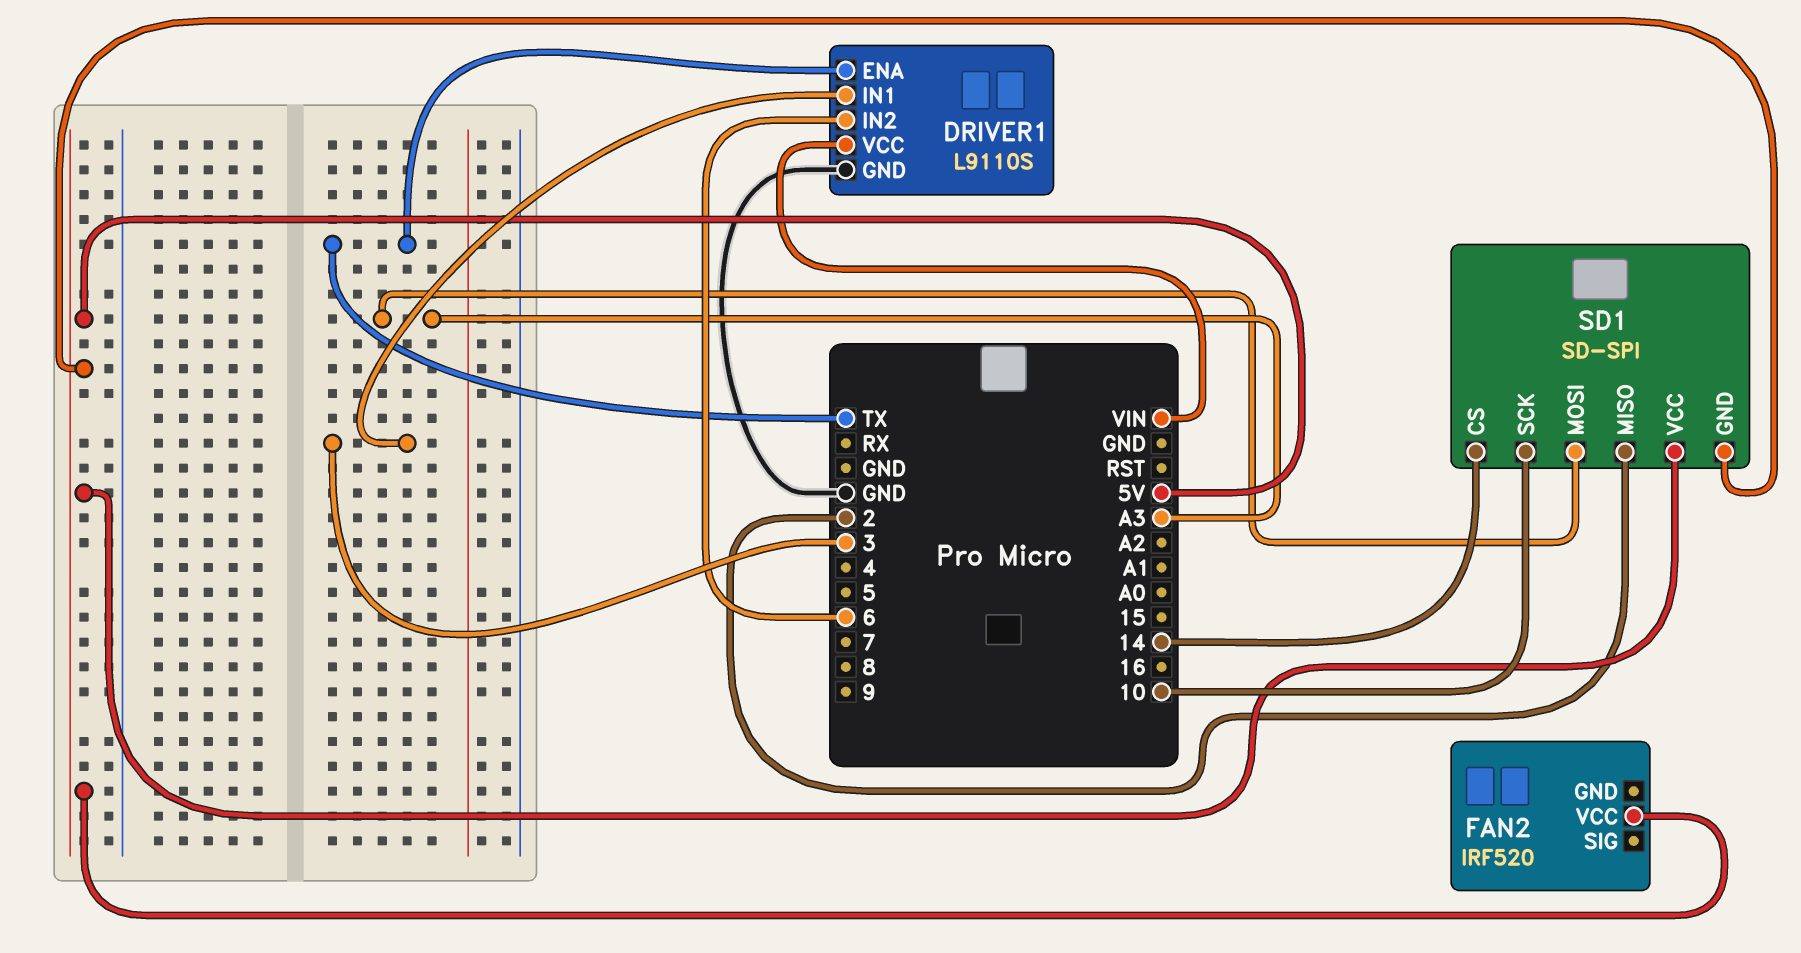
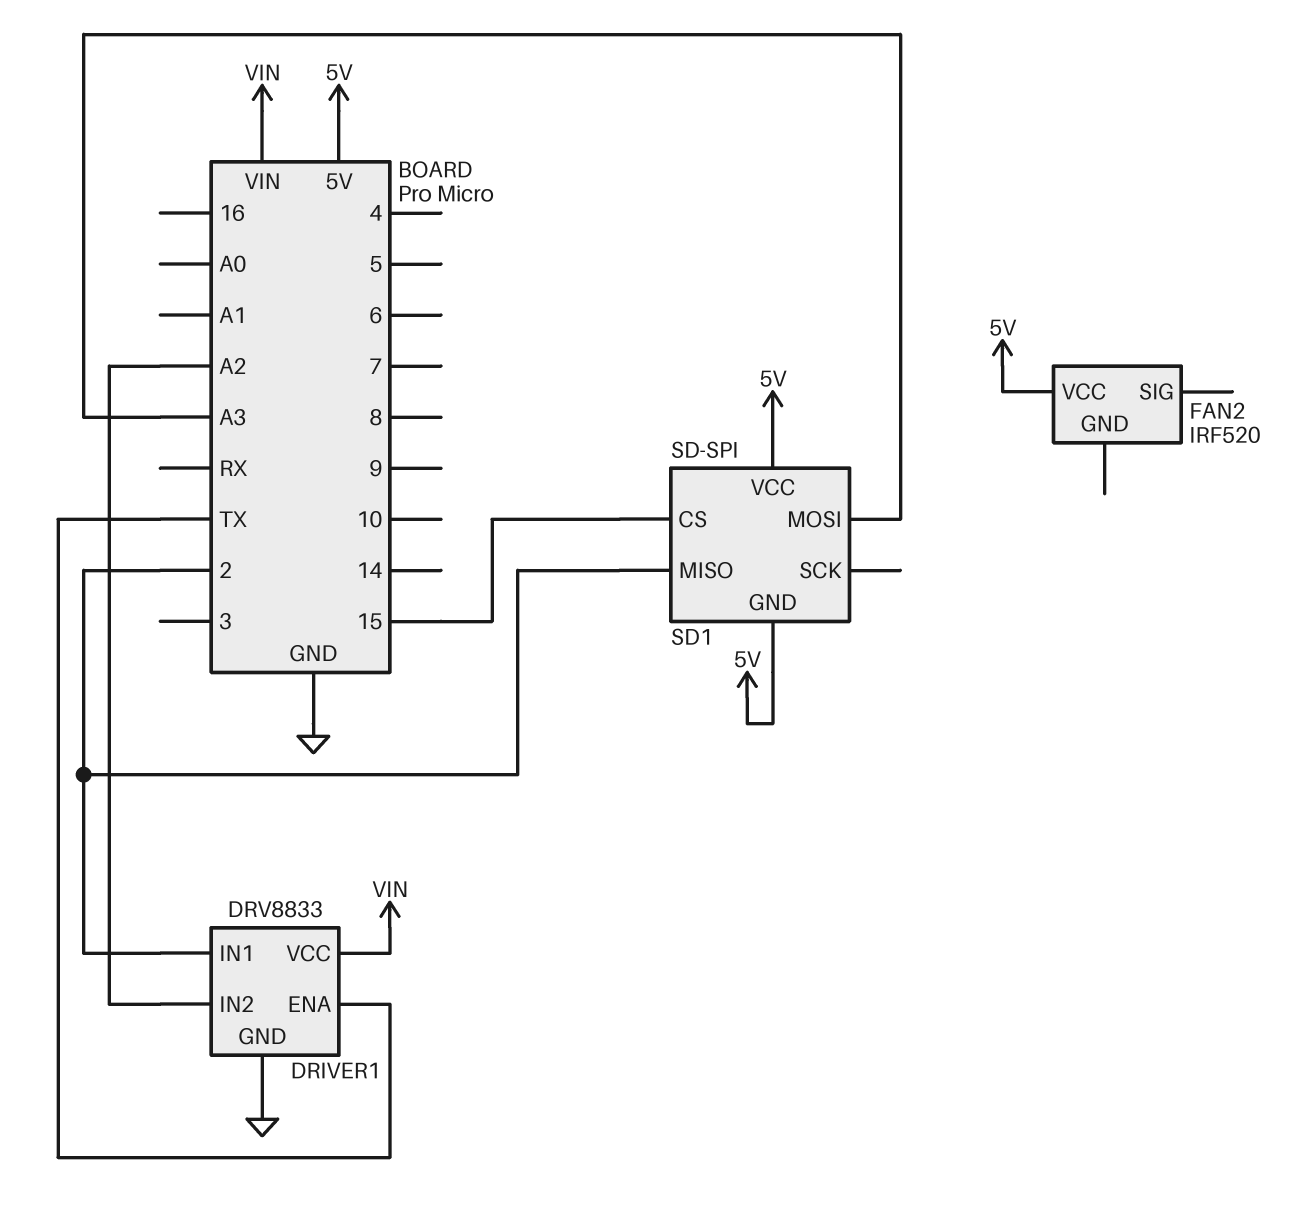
DRIVER1: L9110S -> DRV8833
DRIVER1 pin IN1: 3 -> 2
DRIVER1 pin IN2: 6 -> A2
SD1 pin CS: 14 -> 15
SD1 pin SCK: 10 -> none

